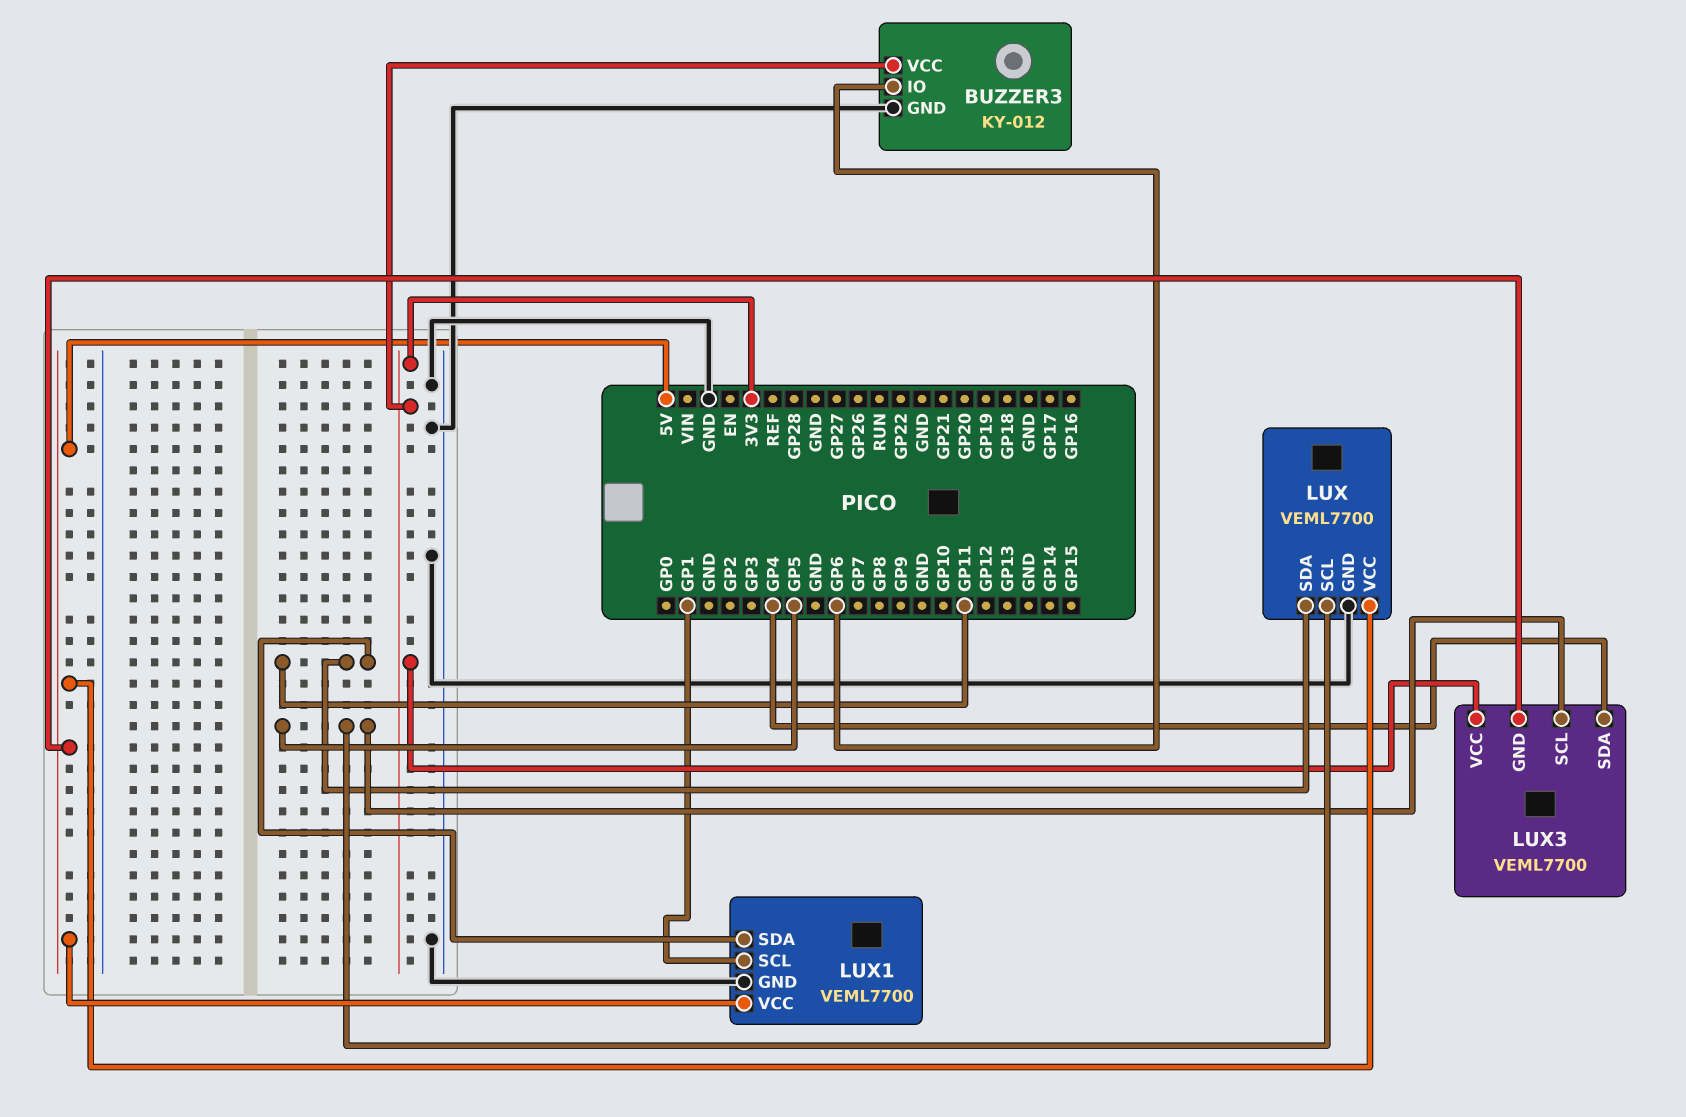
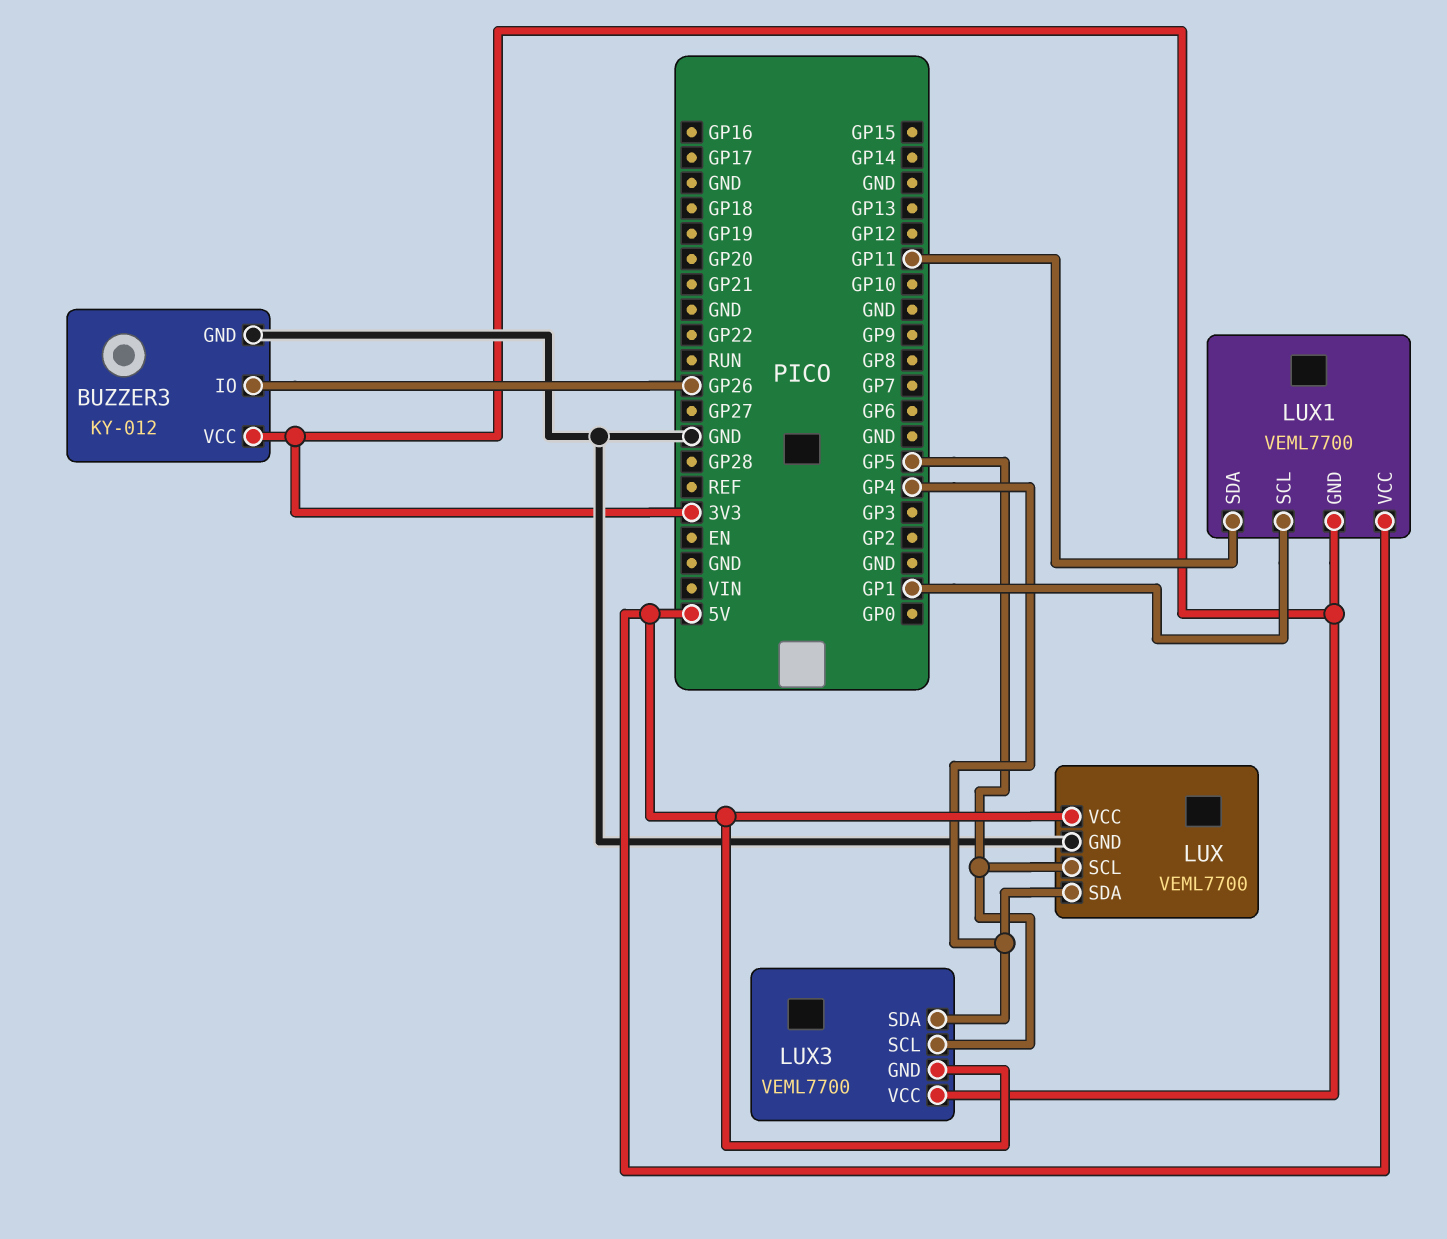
BUZZER3 pin IO: GP6 -> GP26
LUX pin SDA: GP11 -> GP4
LUX1 pin GND: GND -> 3V3

